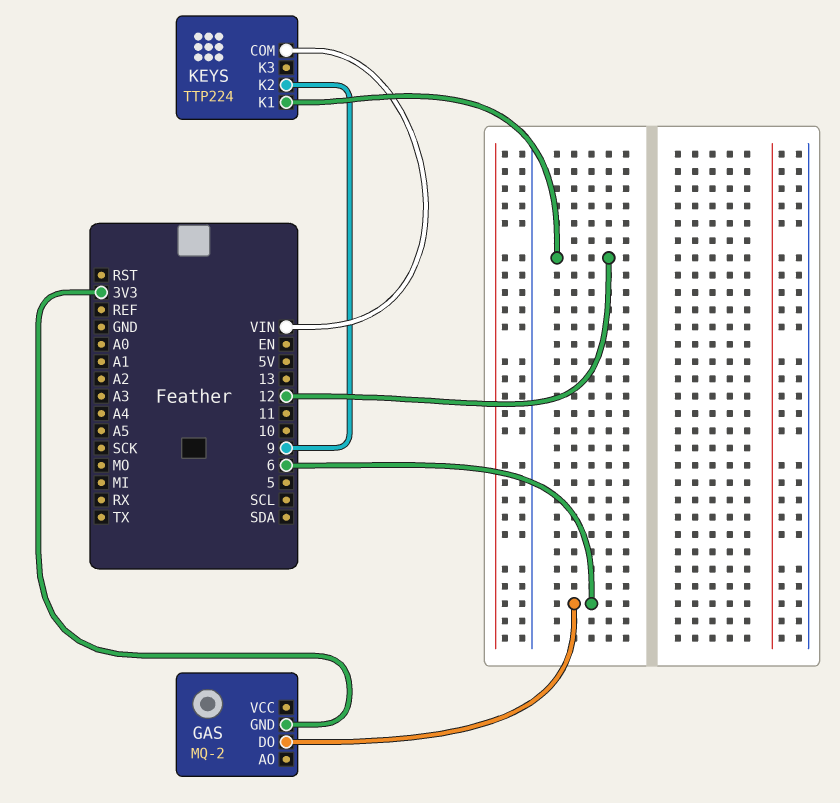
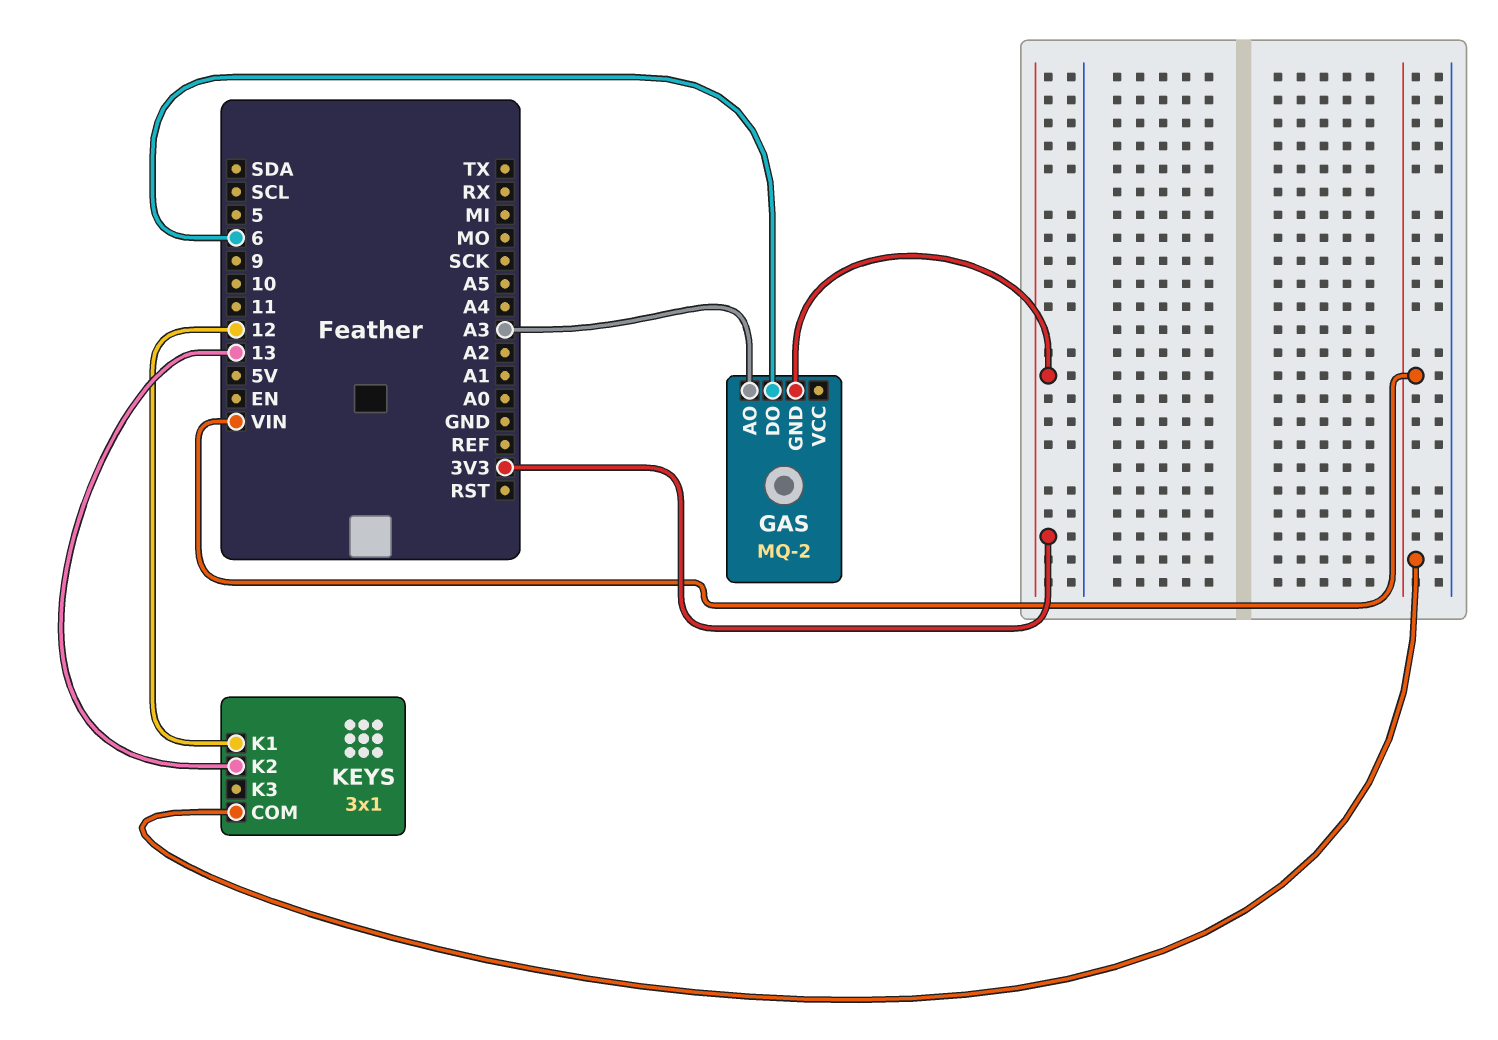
GAS pin AO: none -> A3
KEYS: TTP224 -> 3x1
KEYS pin K2: 9 -> 13

